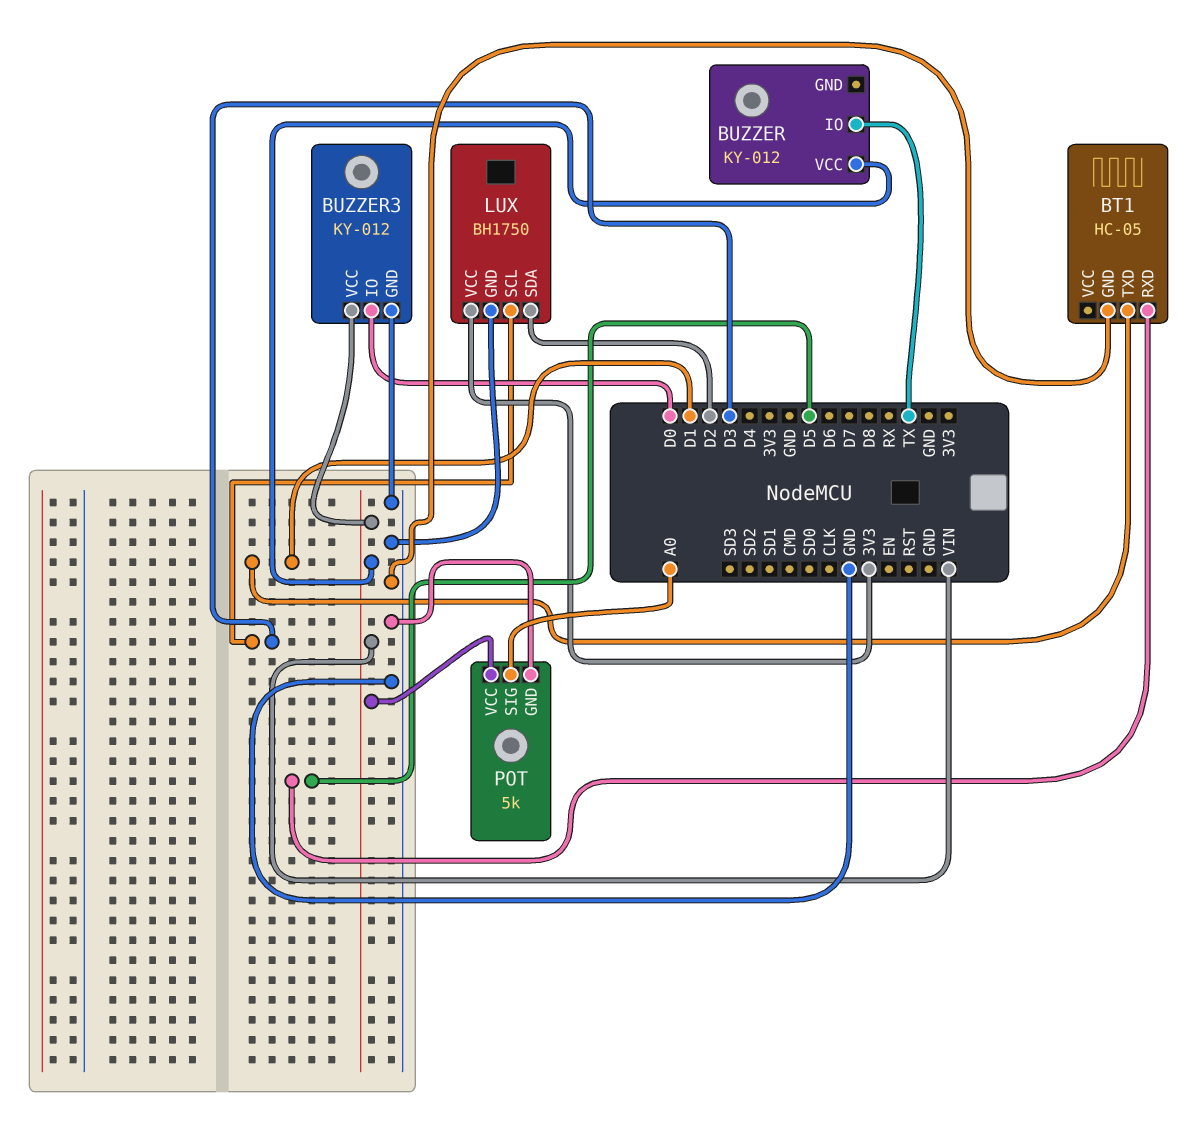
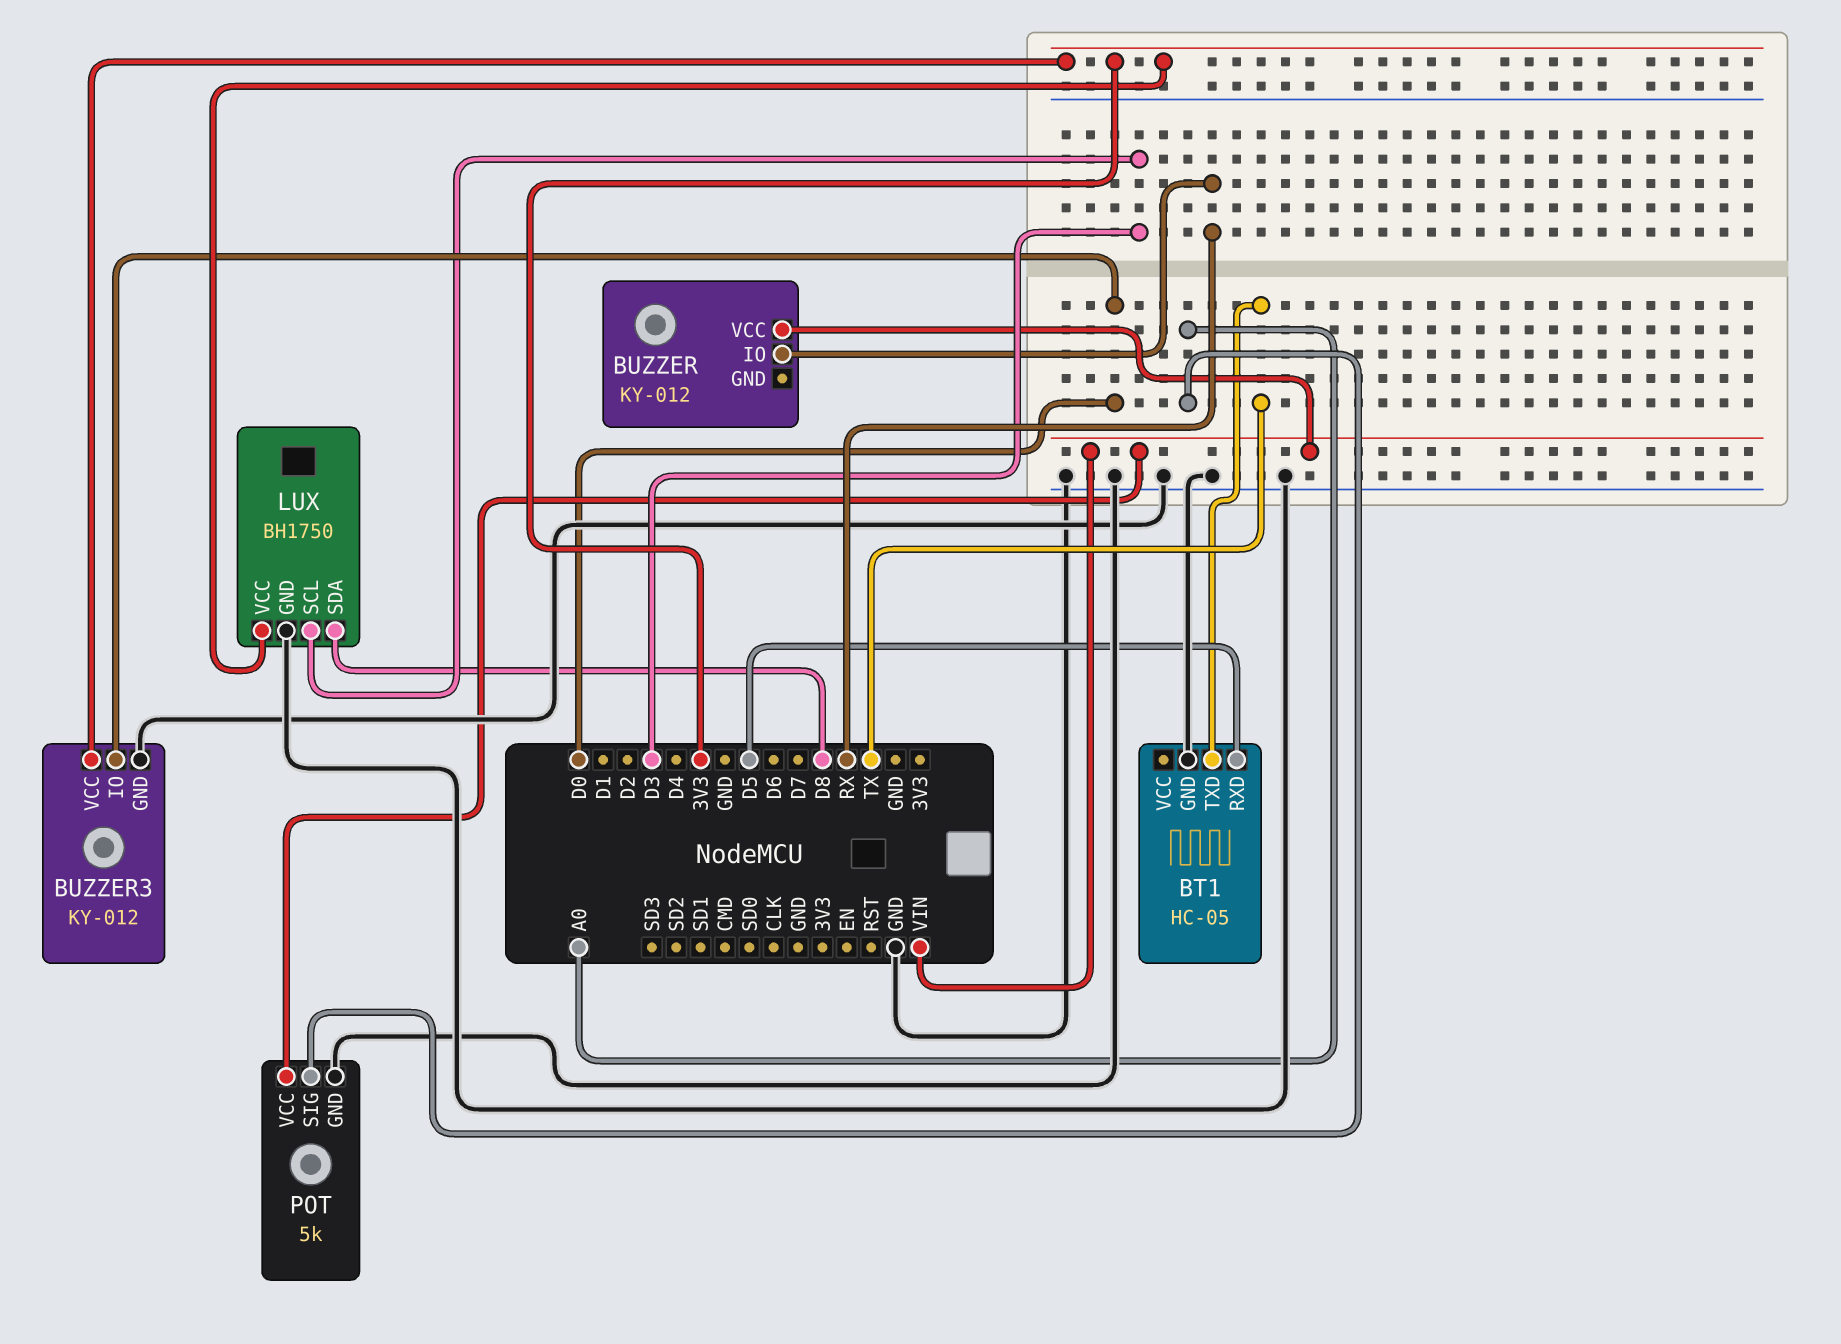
BT1 pin TXD: D1 -> TX
BUZZER pin IO: TX -> RX
BUZZER3 pin VCC: VIN -> 3V3
LUX pin SDA: D2 -> D8

